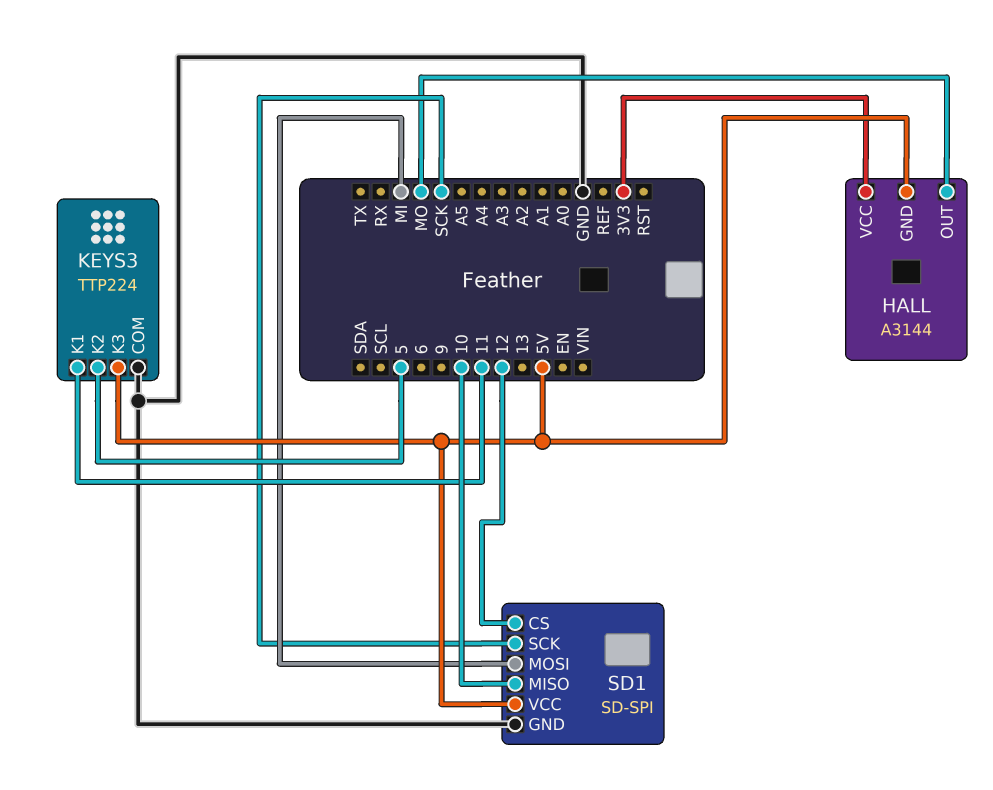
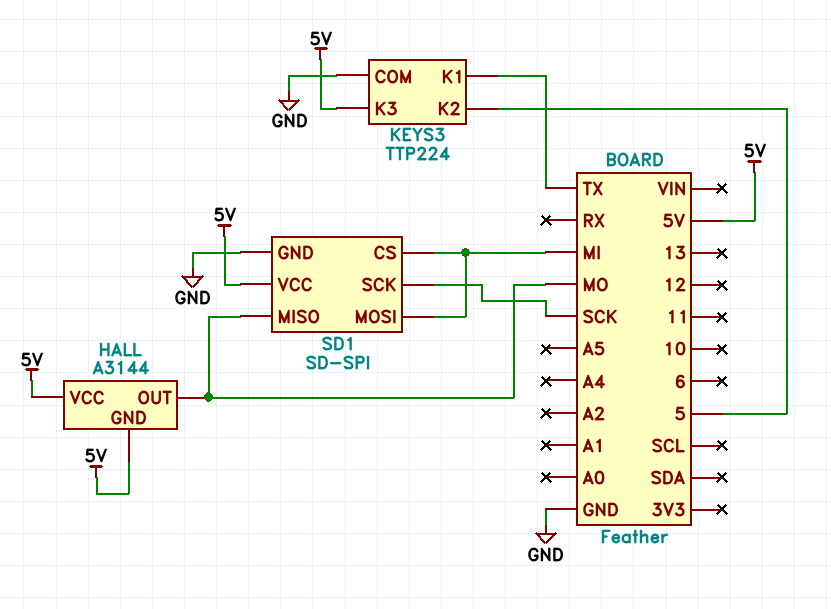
HALL pin VCC: 3V3 -> 5V
KEYS3 pin K1: 11 -> TX
SD1 pin CS: 12 -> MI
SD1 pin MISO: 10 -> MO

